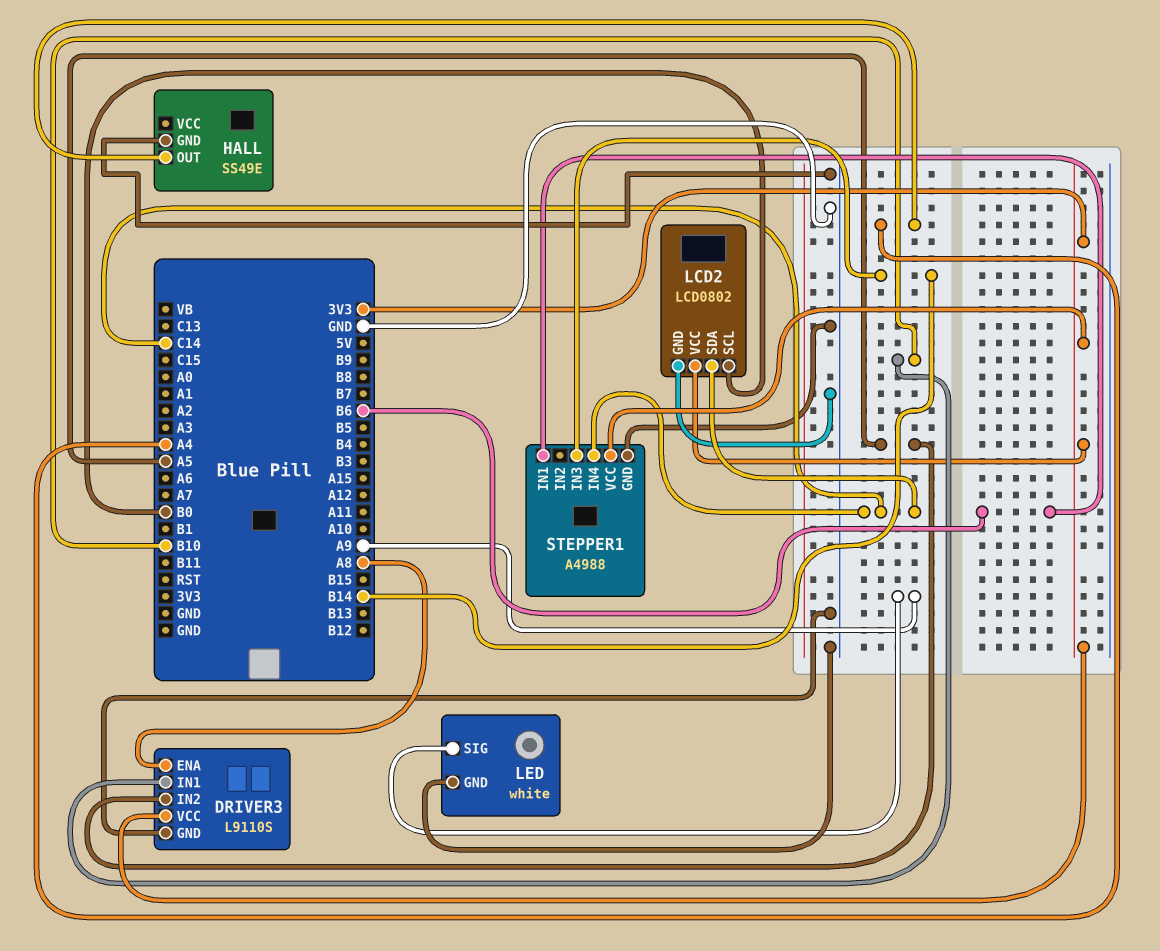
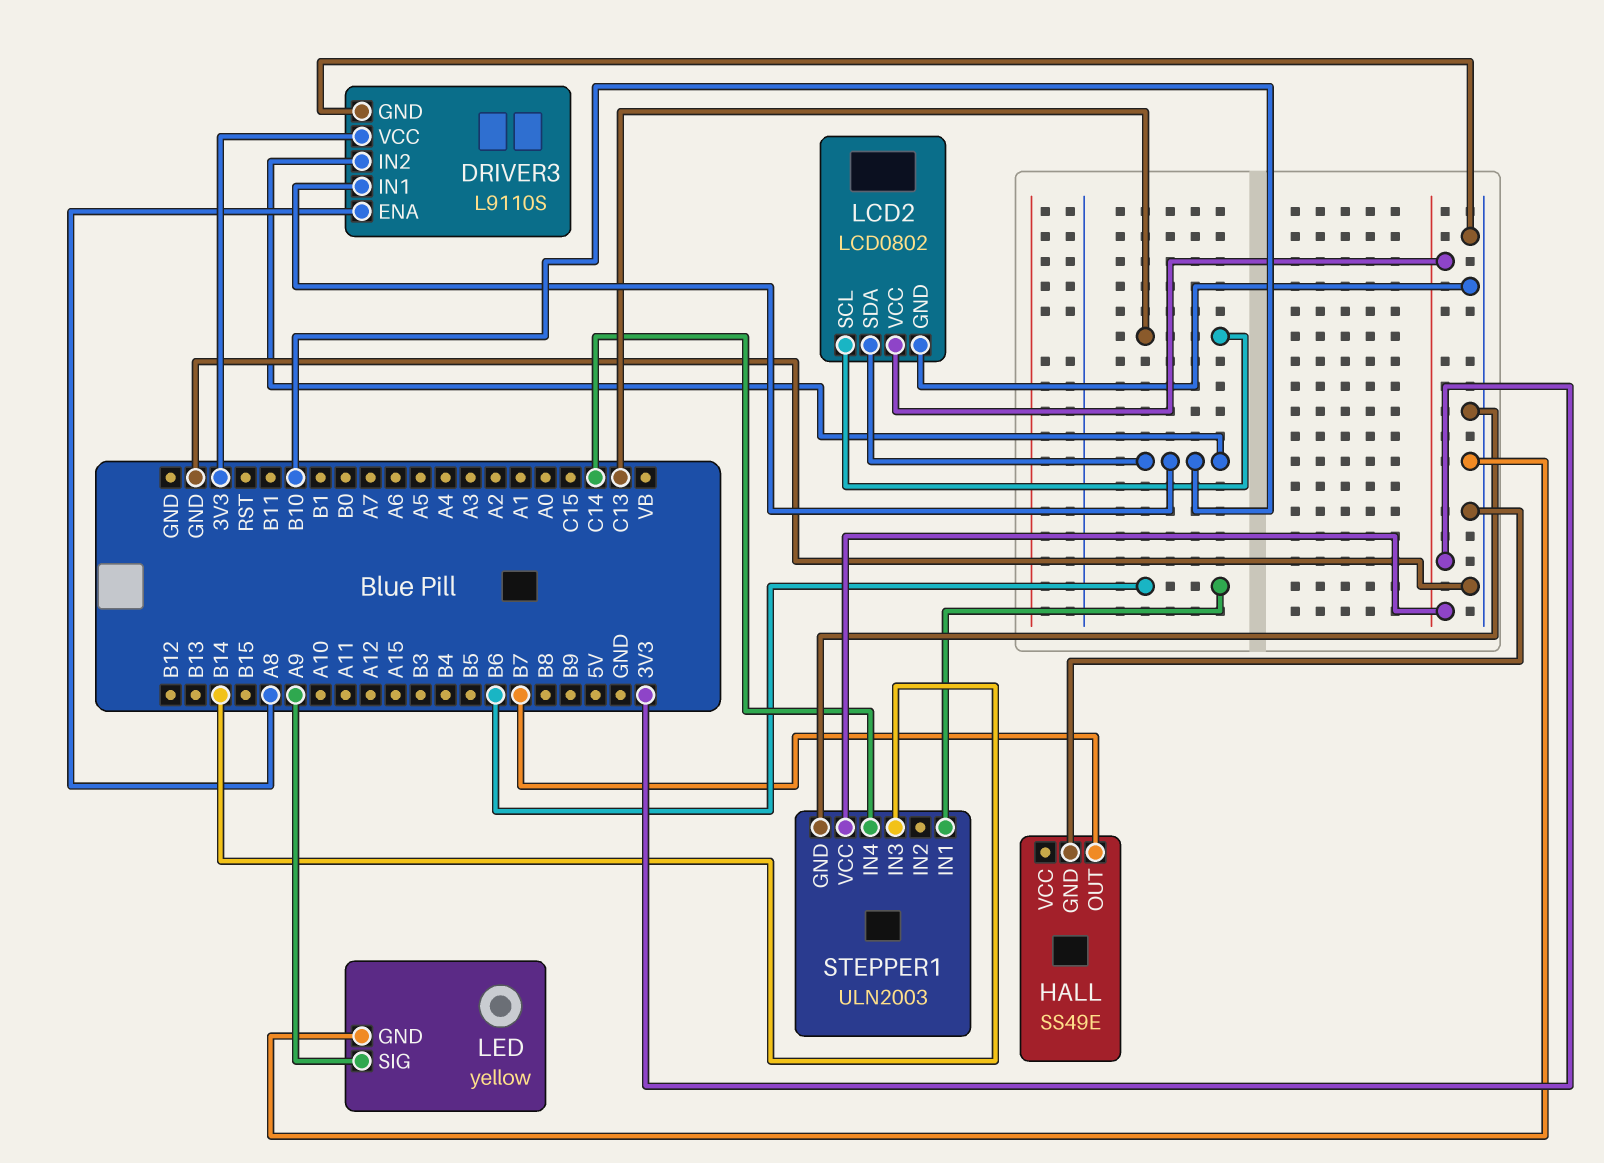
DRIVER3 pin IN2: A5 -> B10
HALL pin OUT: A4 -> B7
LCD2 pin SCL: B0 -> C13
LCD2 pin SDA: C14 -> B10
LED: white -> yellow
STEPPER1: A4988 -> ULN2003

